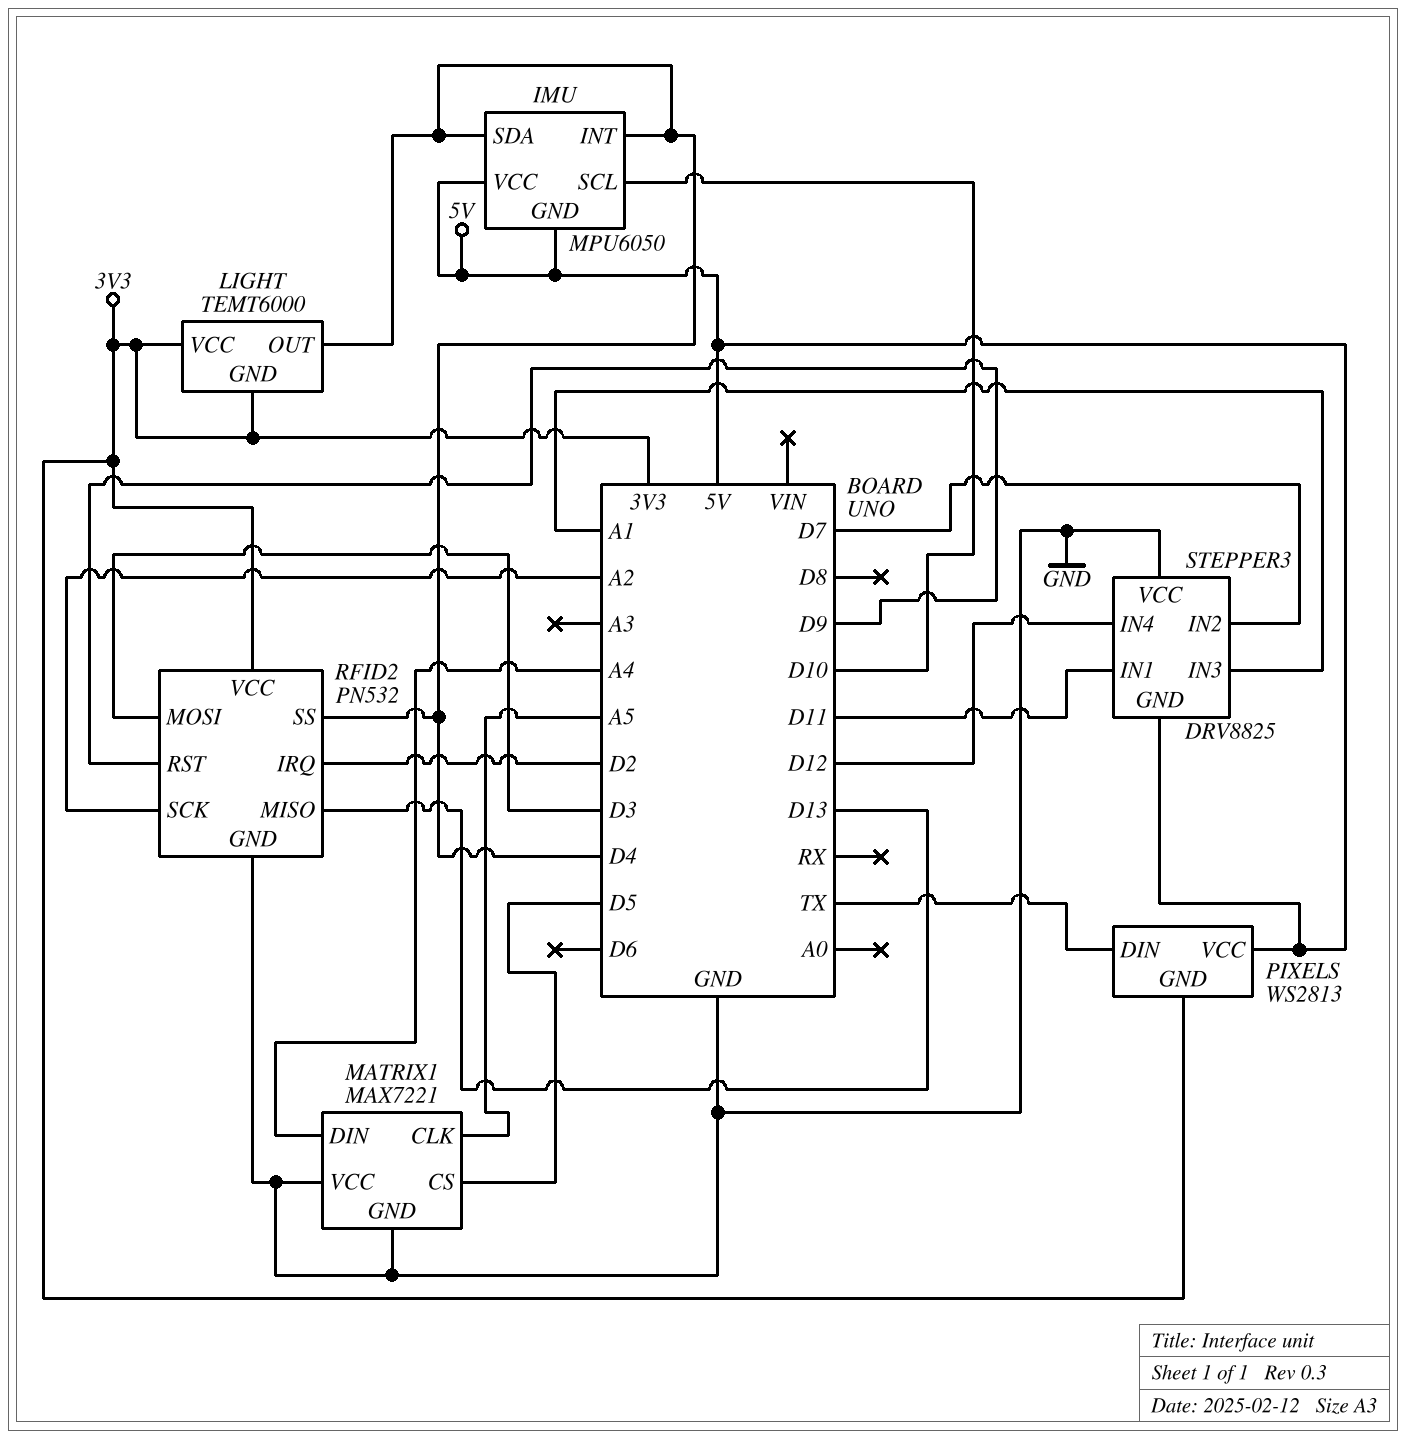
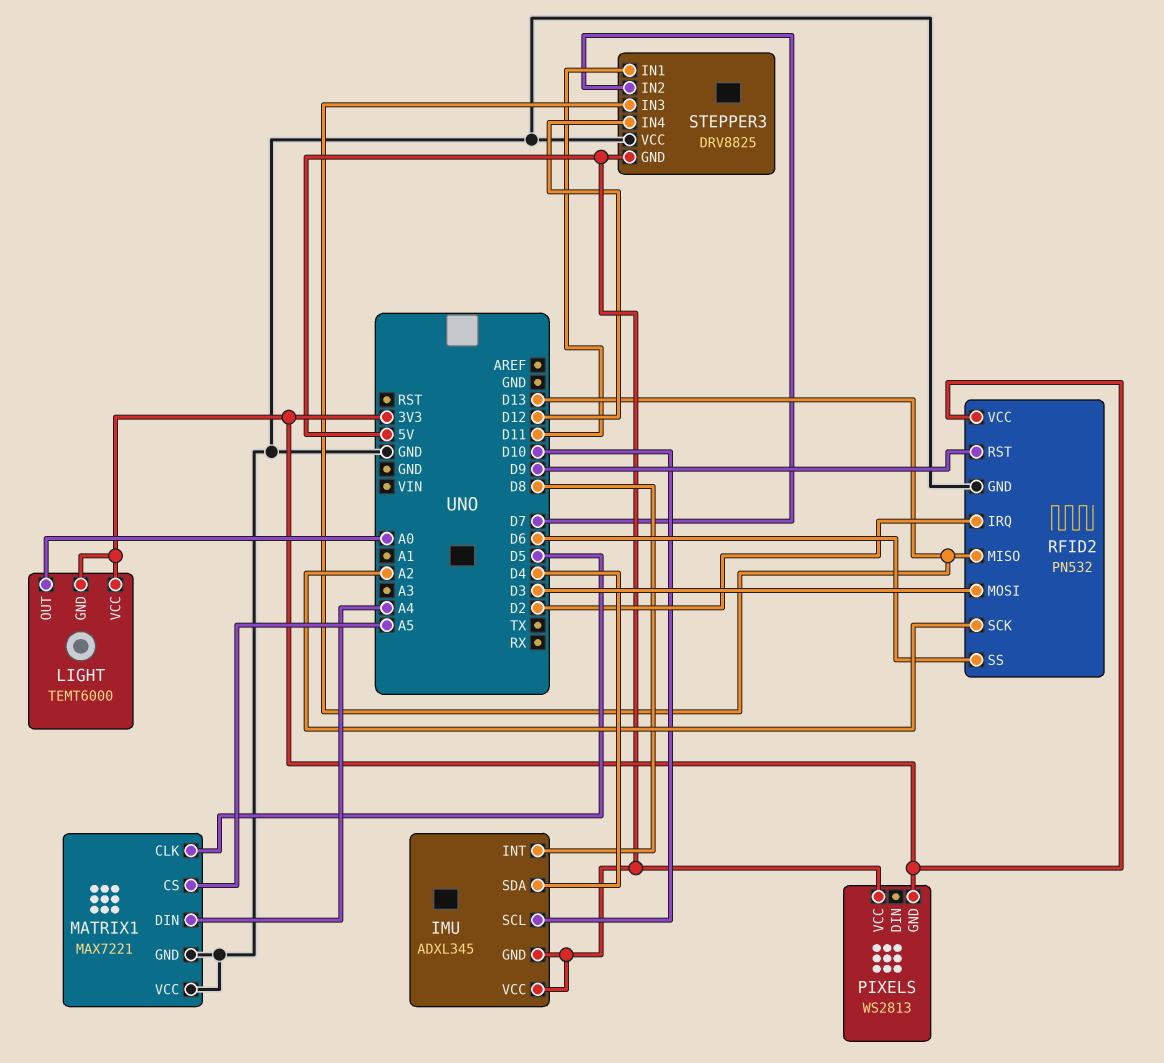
IMU: MPU6050 -> ADXL345
IMU pin INT: D4 -> D8
LIGHT pin OUT: D4 -> A0
MATRIX1 pin CLK: A5 -> D5
MATRIX1 pin CS: D5 -> A5
PIXELS pin DIN: TX -> none
RFID2 pin SS: D4 -> D6
STEPPER3 pin IN3: A1 -> D13

